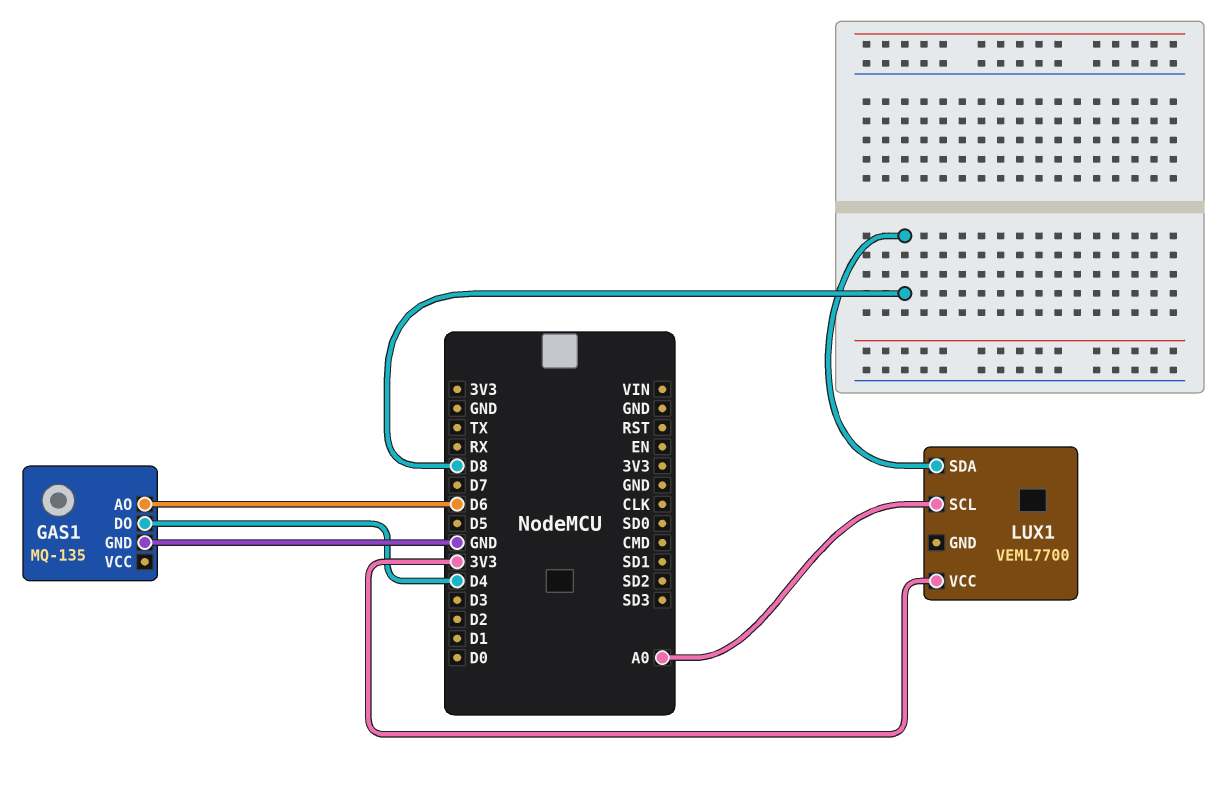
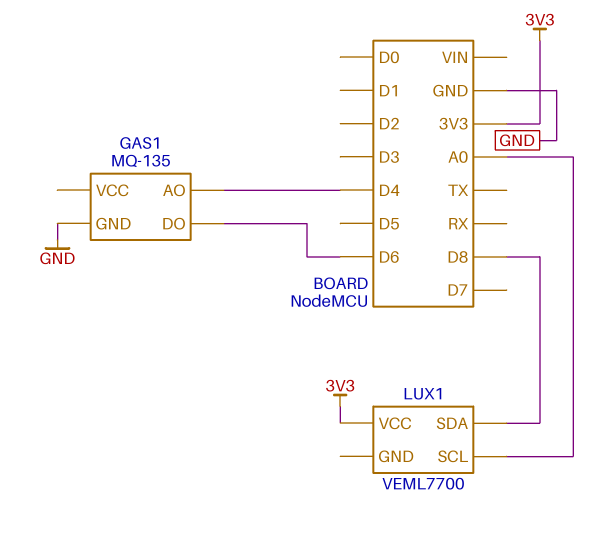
GAS1 pin AO: D6 -> D4
GAS1 pin DO: D4 -> D6

